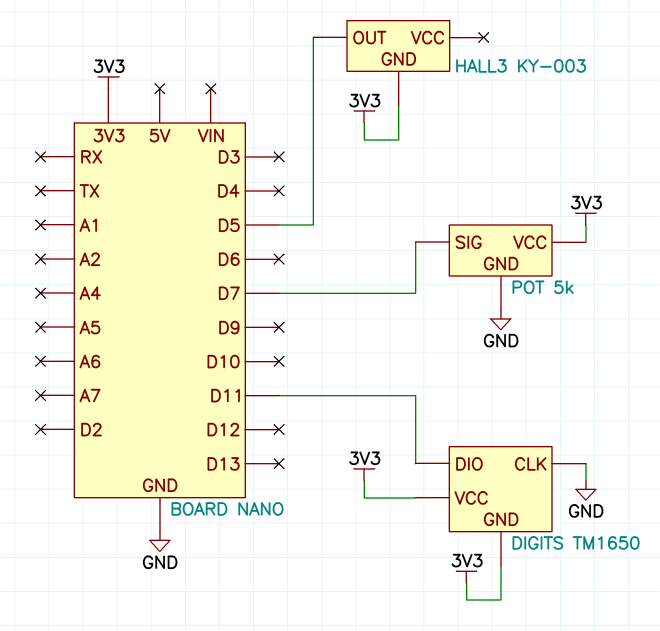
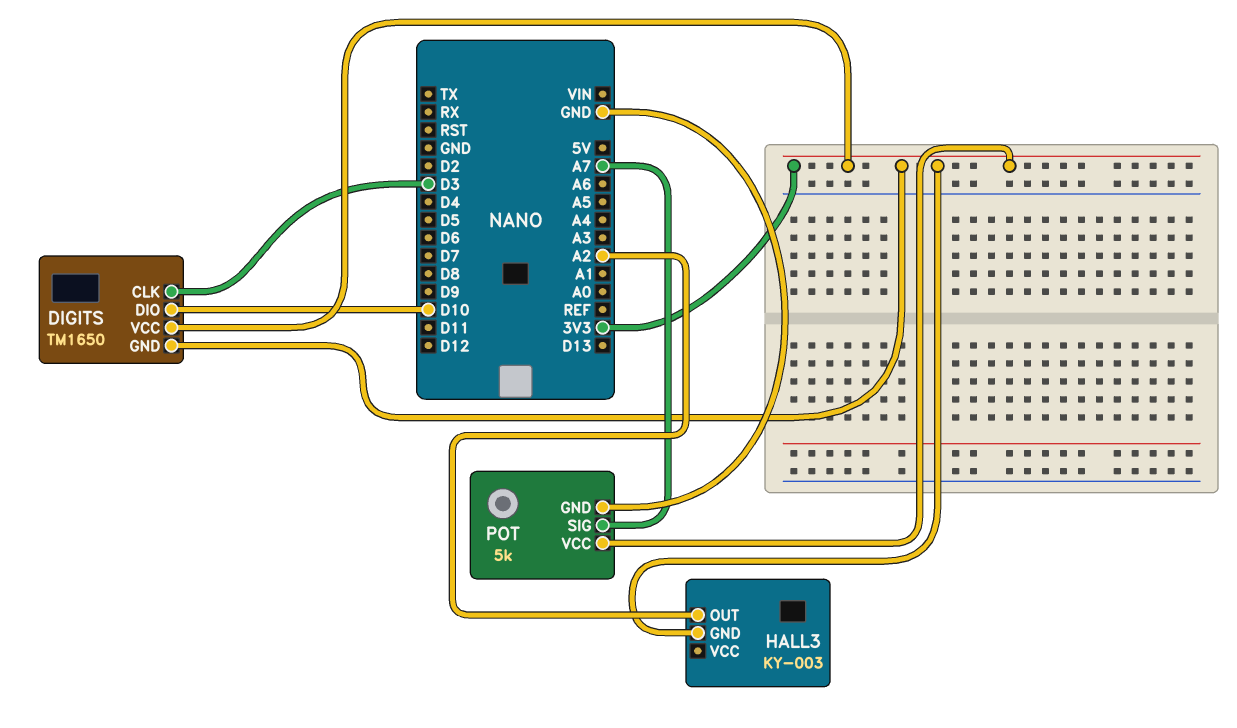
DIGITS pin CLK: GND -> D3
DIGITS pin DIO: D11 -> D10
HALL3 pin OUT: D5 -> A2
POT pin SIG: D7 -> A7

